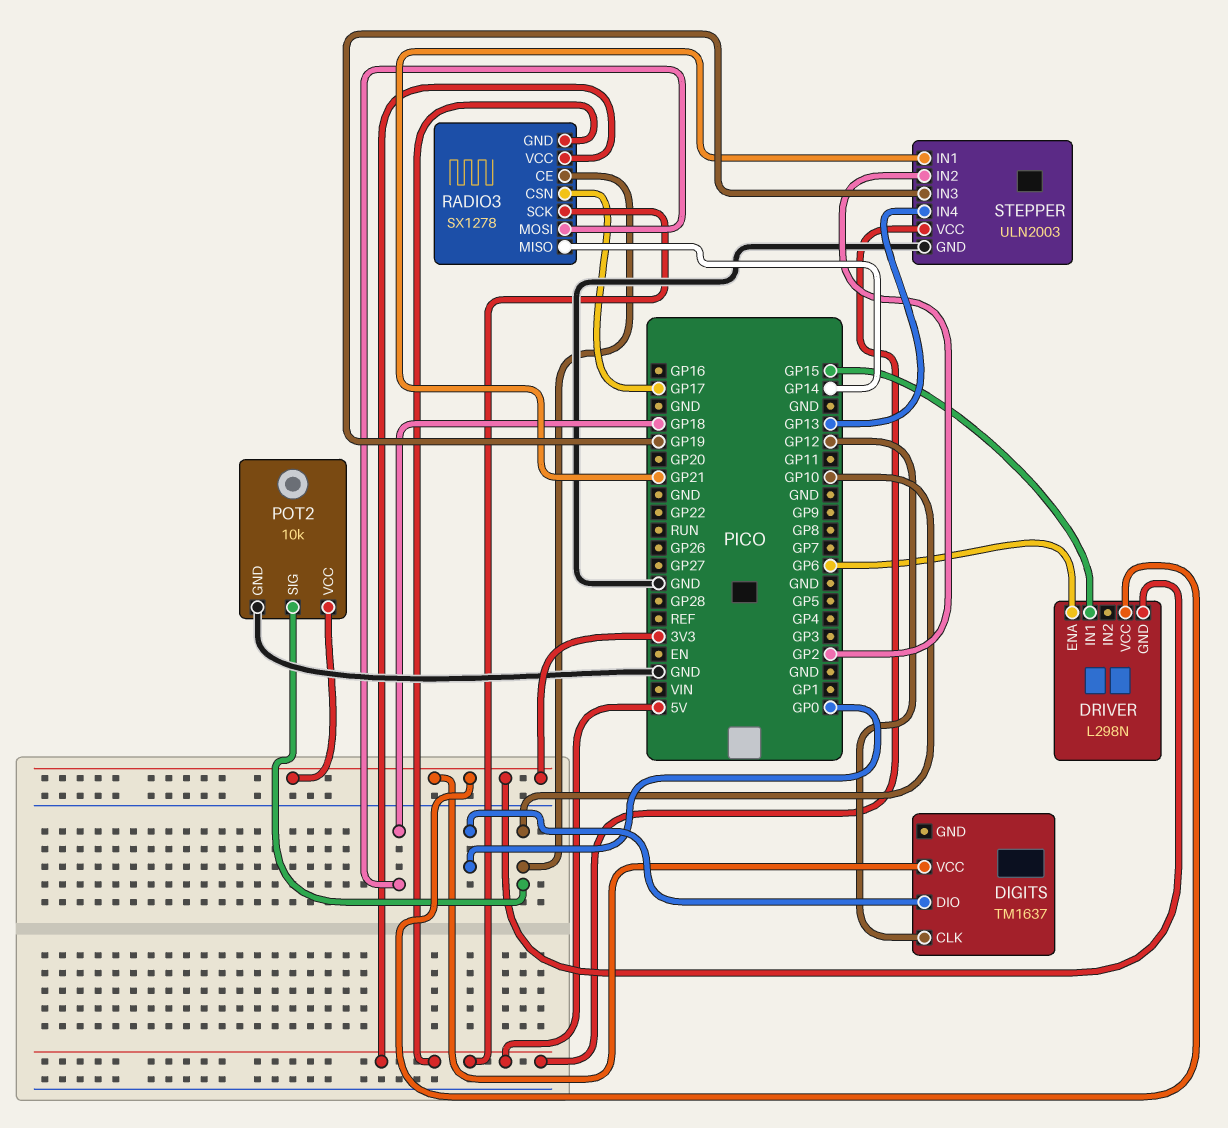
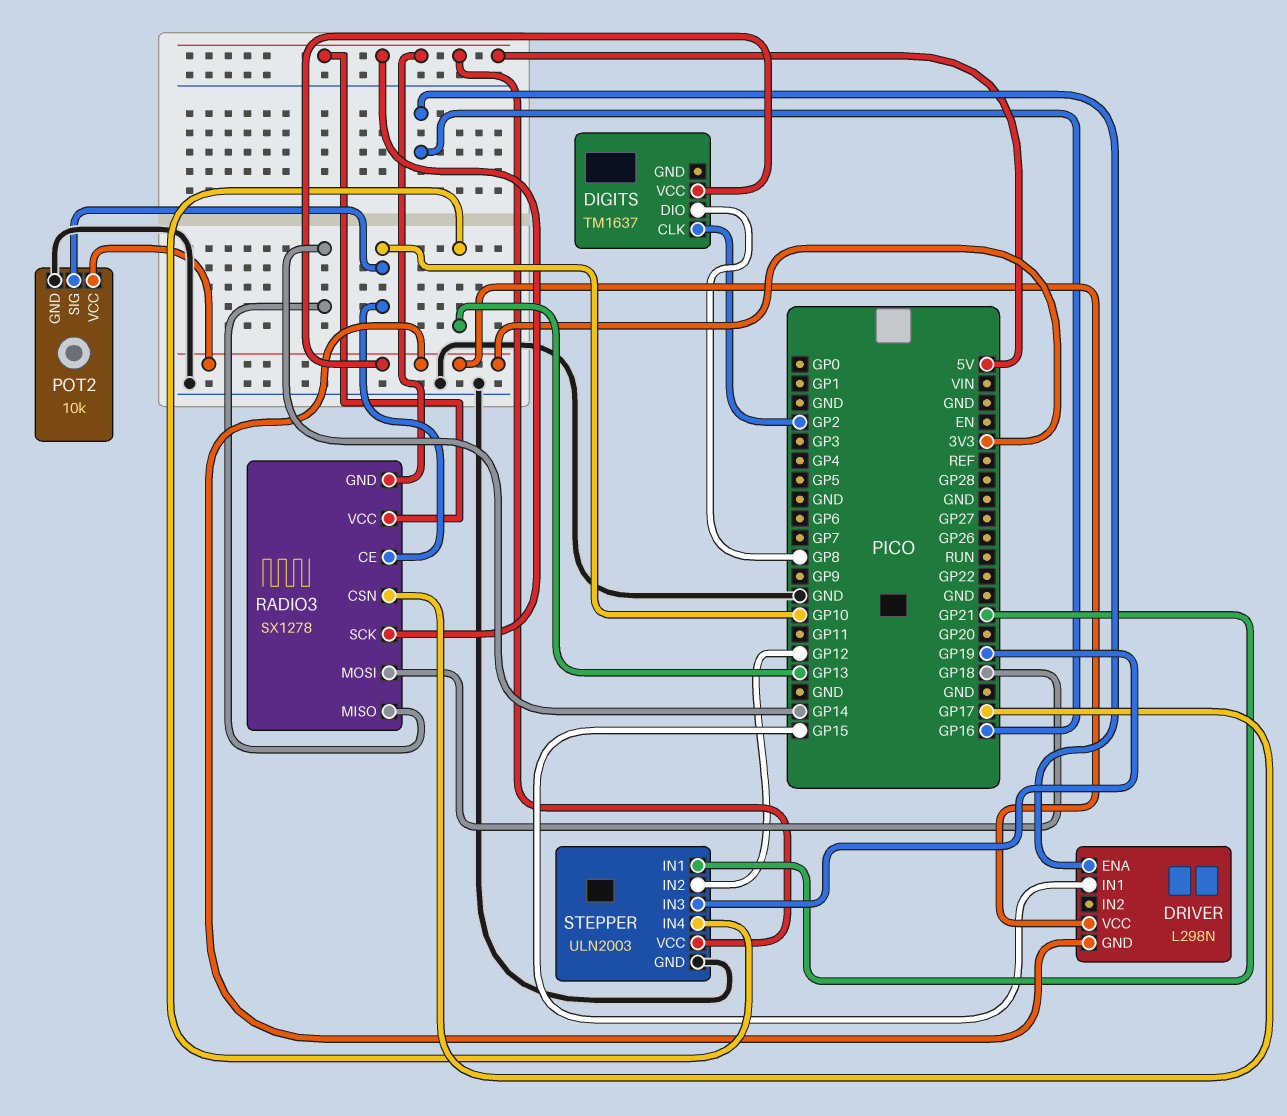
DIGITS pin CLK: GP12 -> GP2
DIGITS pin DIO: GP0 -> GP8
DRIVER pin ENA: GP6 -> GP16
STEPPER pin IN2: GP2 -> GP12

